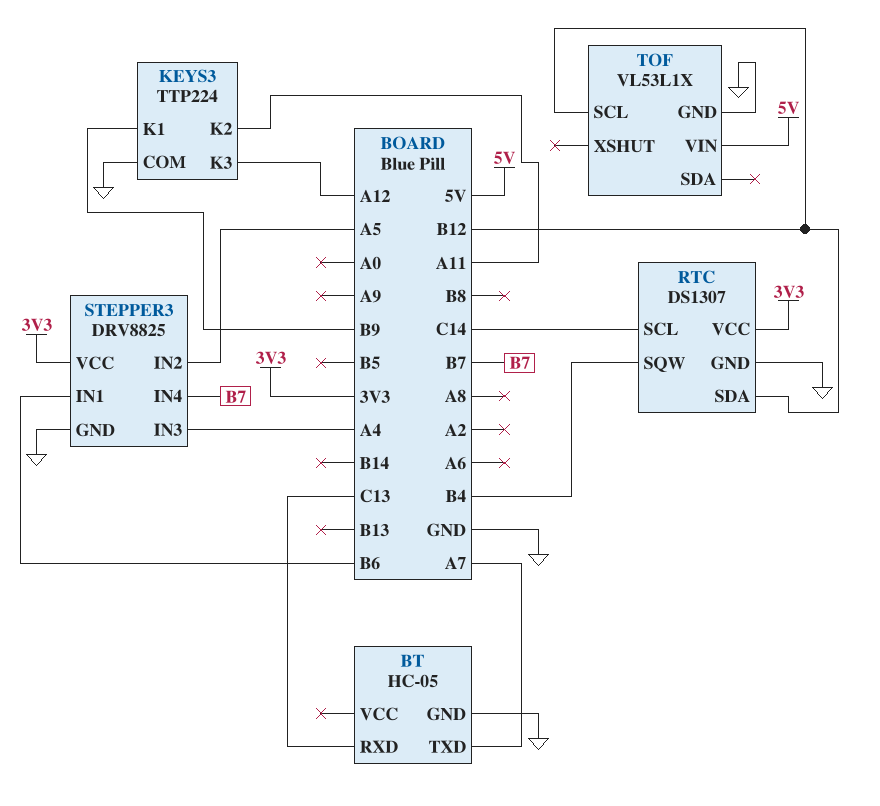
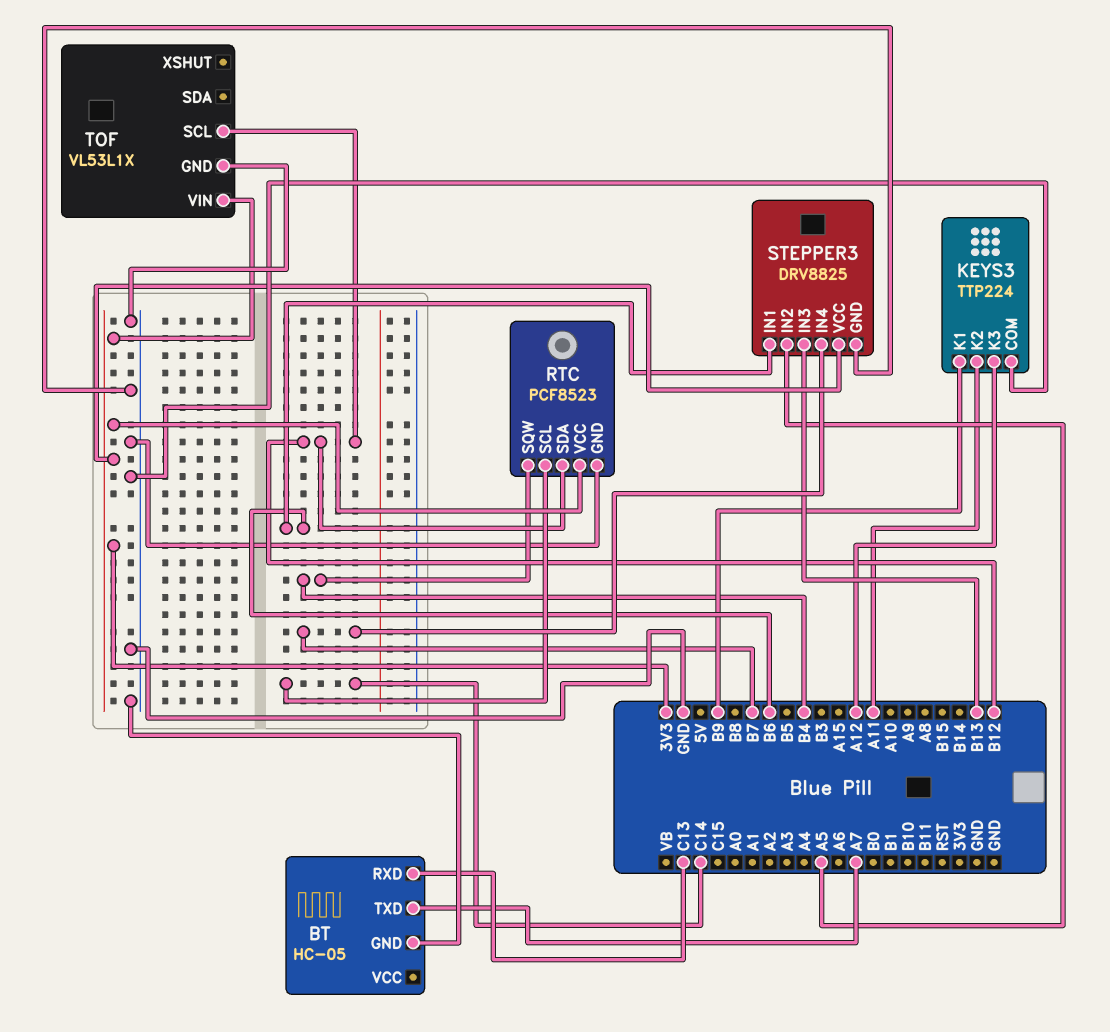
RTC: DS1307 -> PCF8523
STEPPER3 pin IN3: A4 -> B13
TOF pin VIN: 5V -> 3V3

